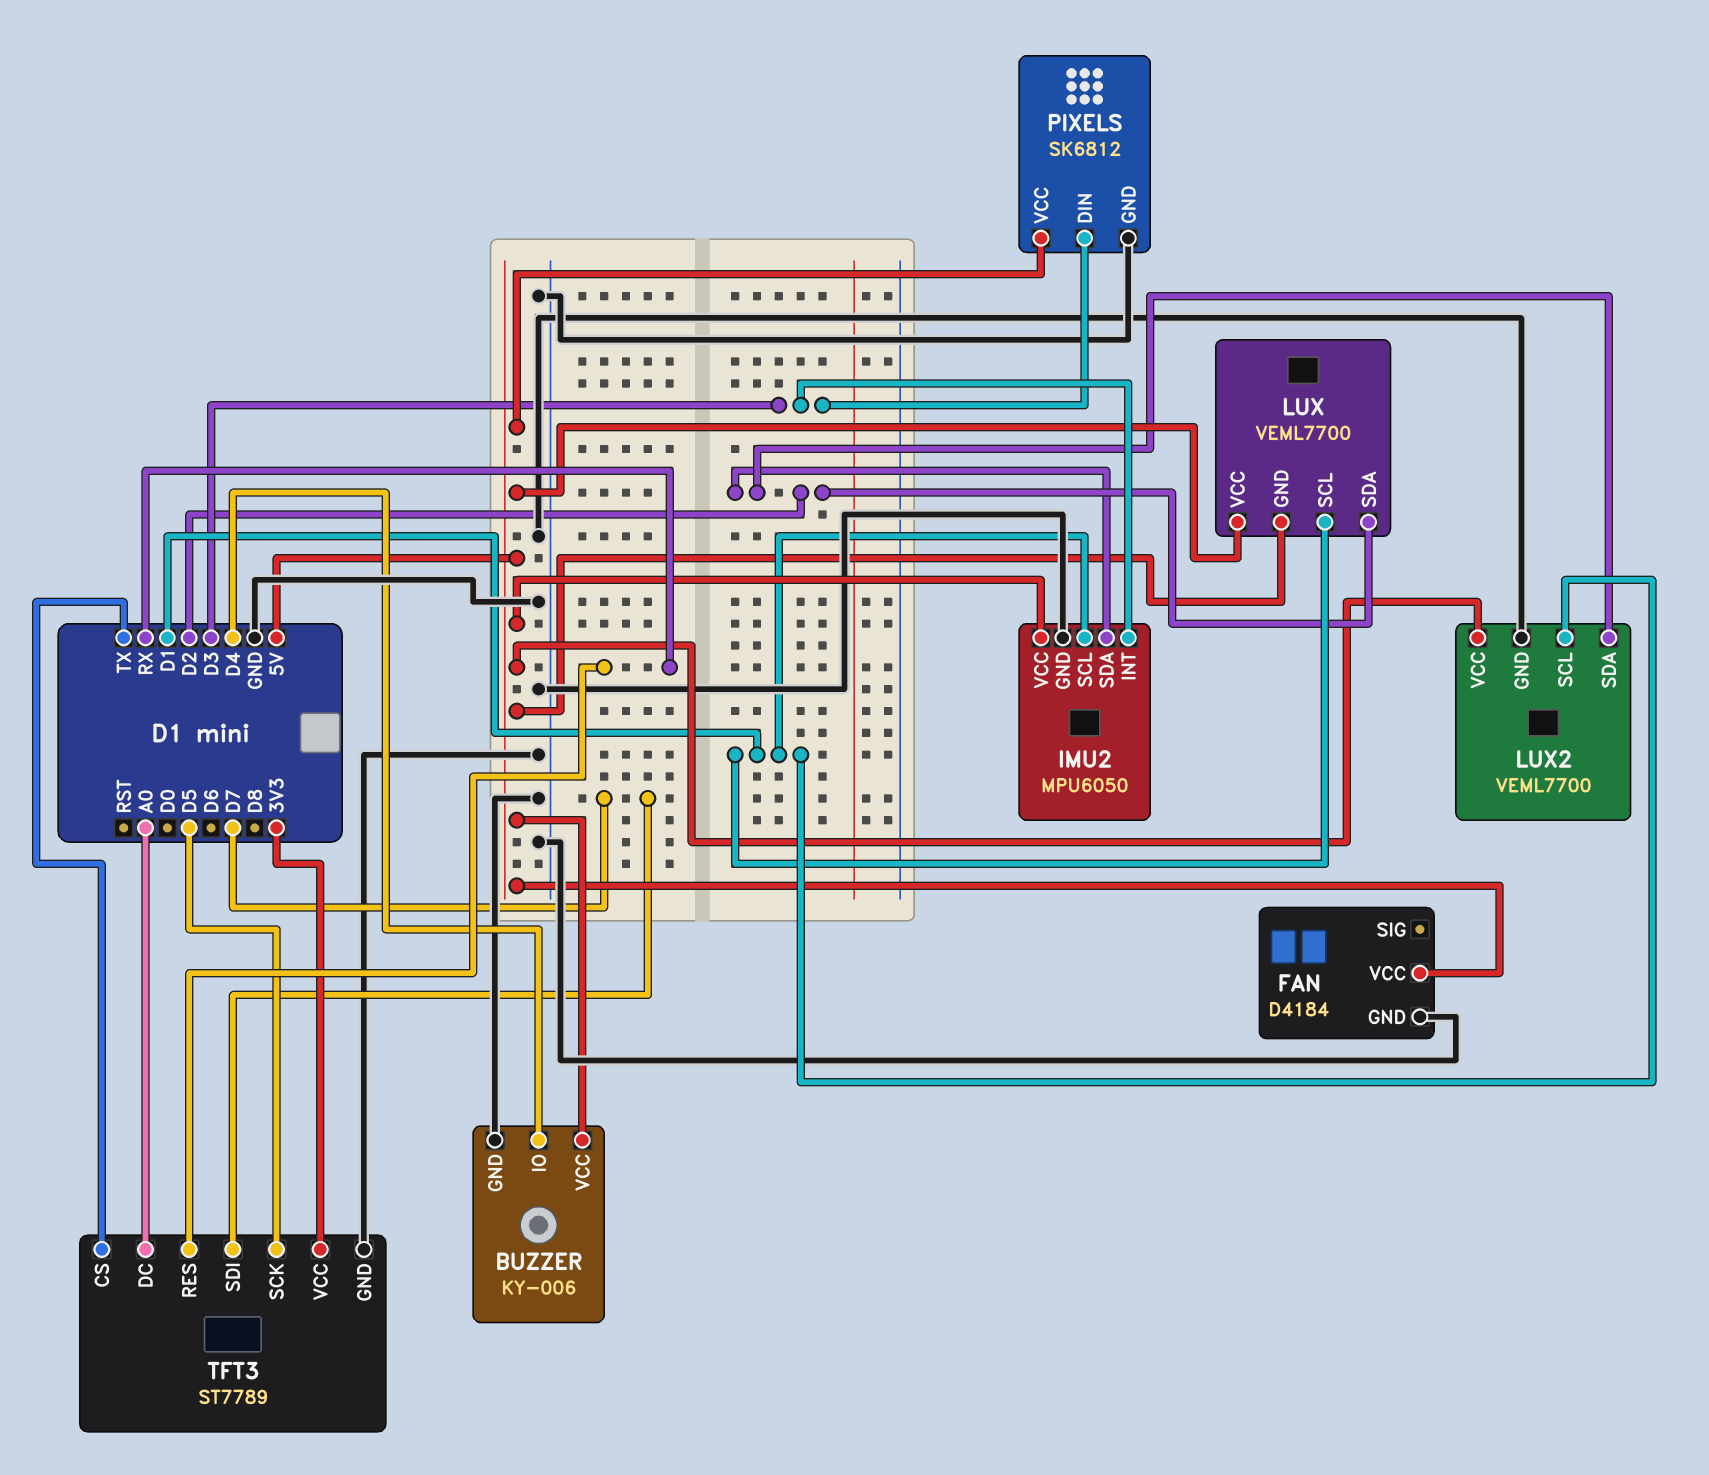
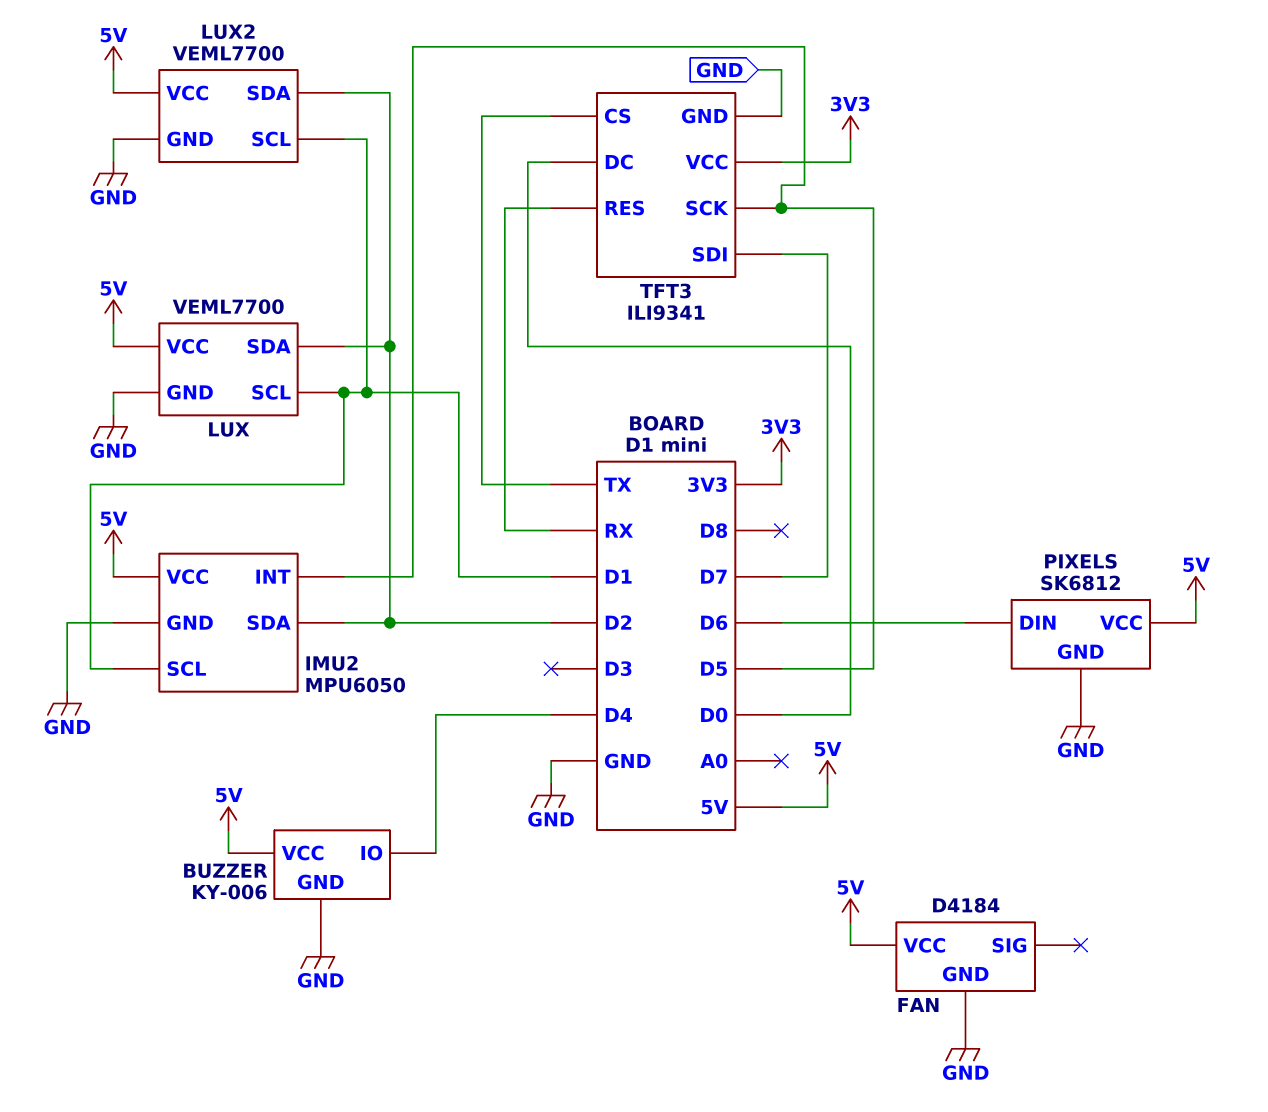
IMU2 pin INT: D3 -> D5
LUX pin GND: 5V -> GND
PIXELS pin DIN: D3 -> D6
TFT3: ST7789 -> ILI9341
TFT3 pin DC: A0 -> D0

